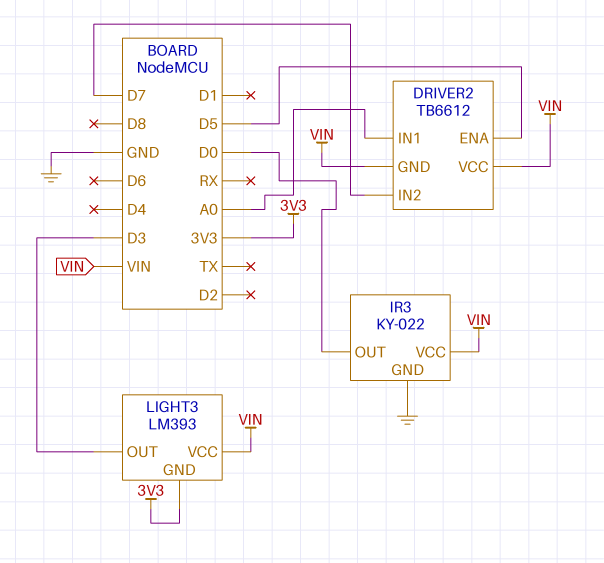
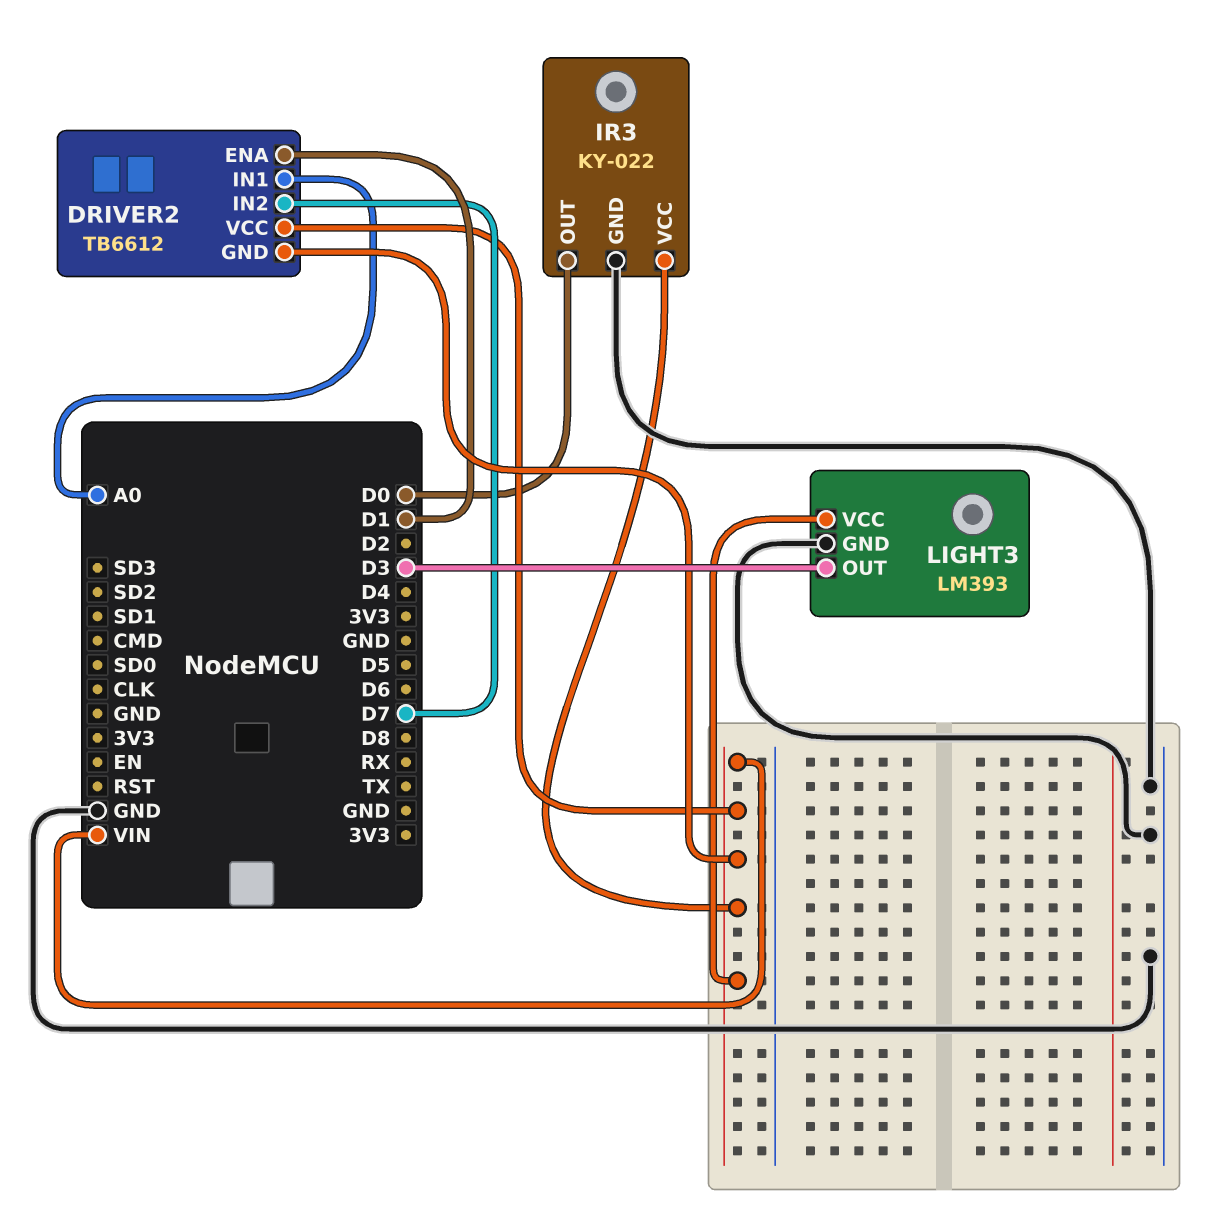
DRIVER2 pin ENA: D5 -> D1
LIGHT3 pin GND: 3V3 -> GND

